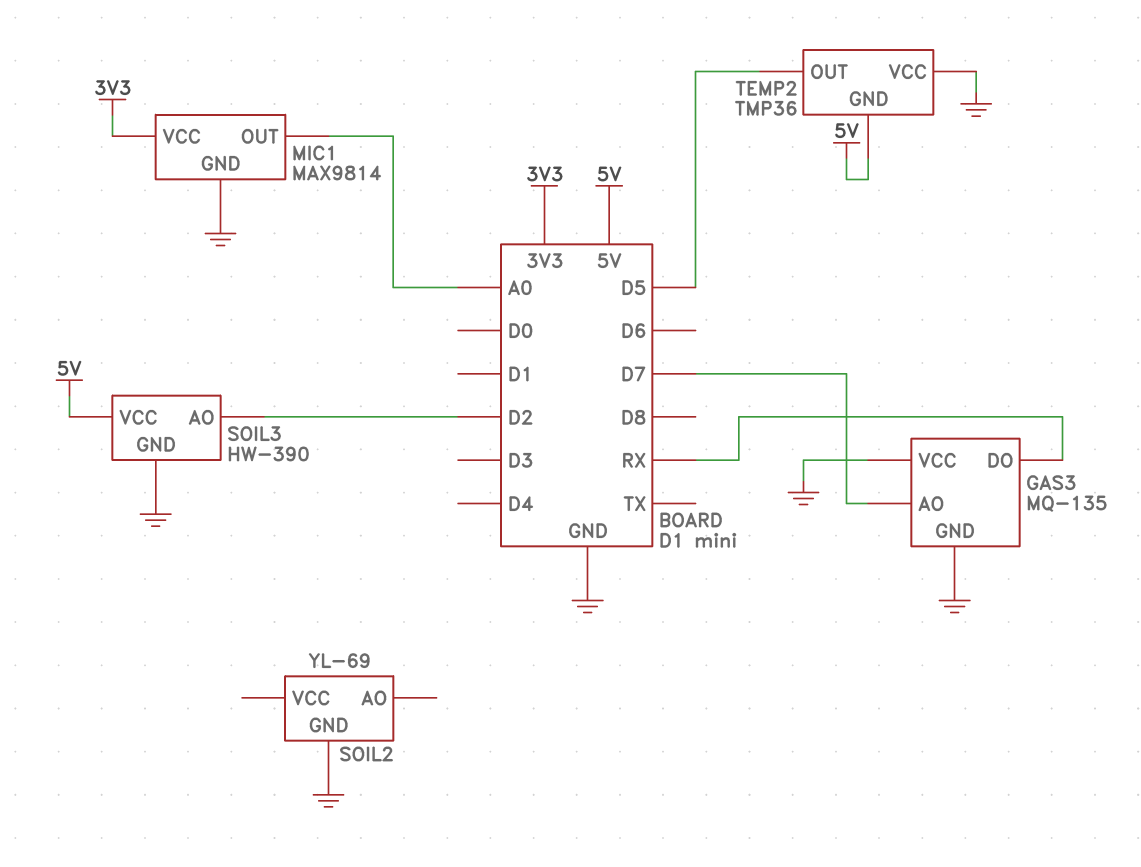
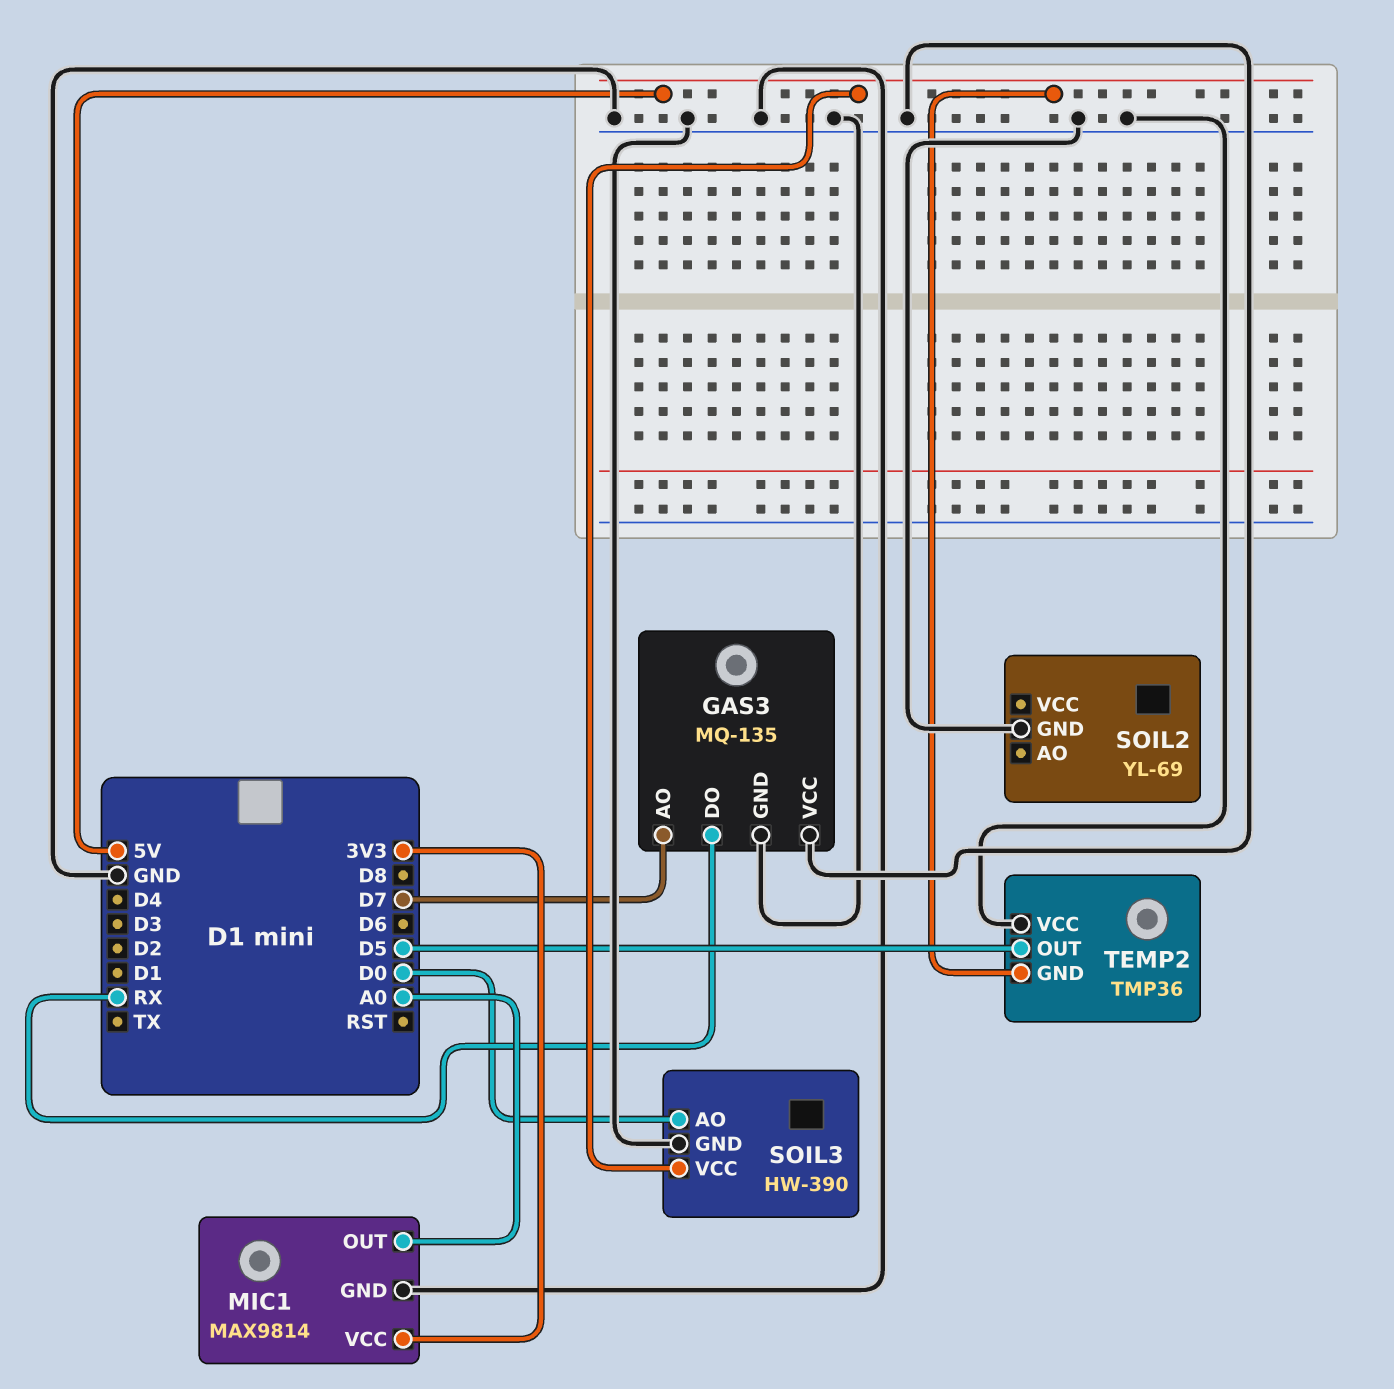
SOIL3 pin AO: D2 -> D0

